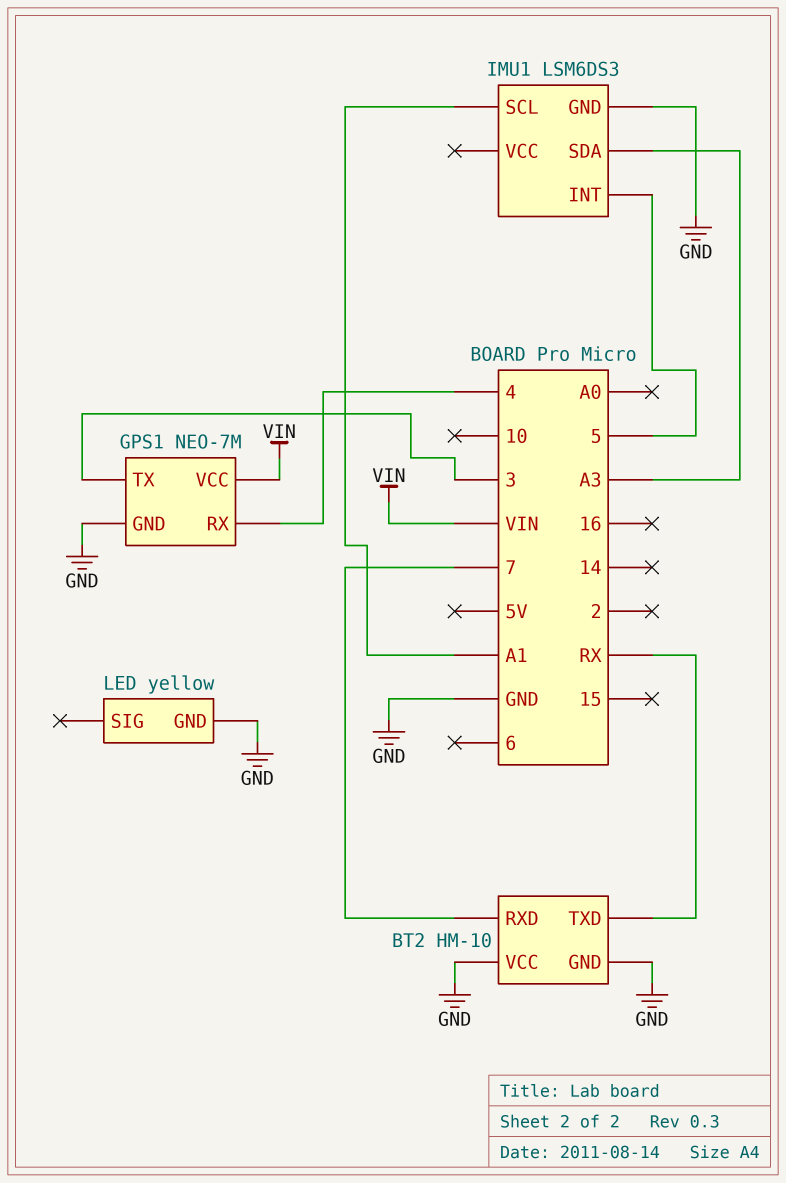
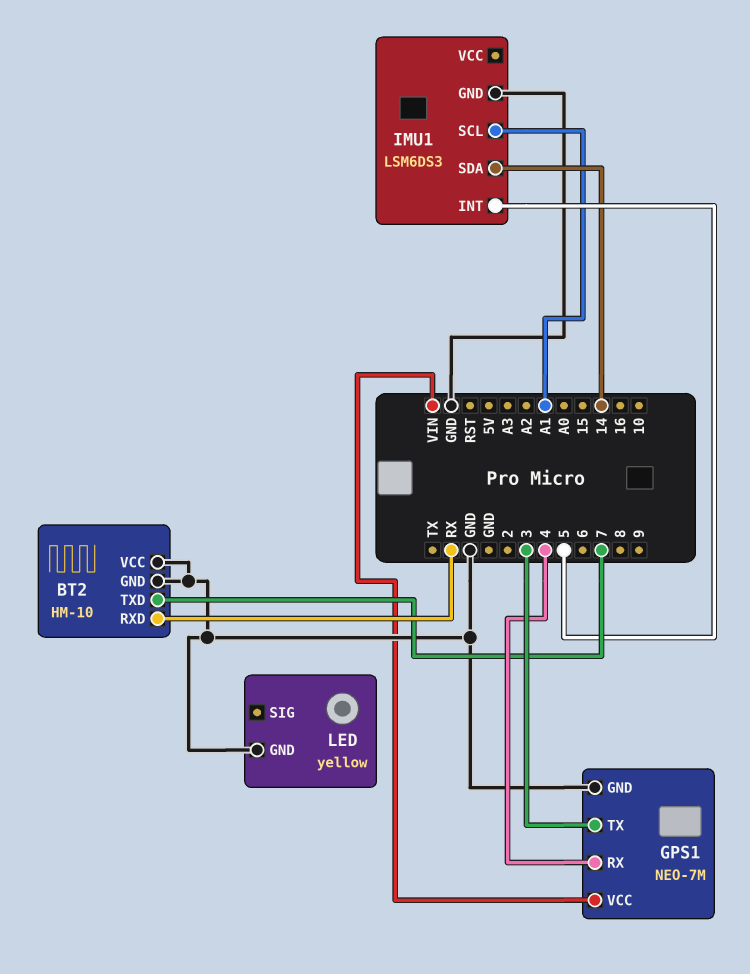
BT2 pin RXD: 7 -> RX
BT2 pin TXD: RX -> 7
IMU1 pin SDA: A3 -> 14

